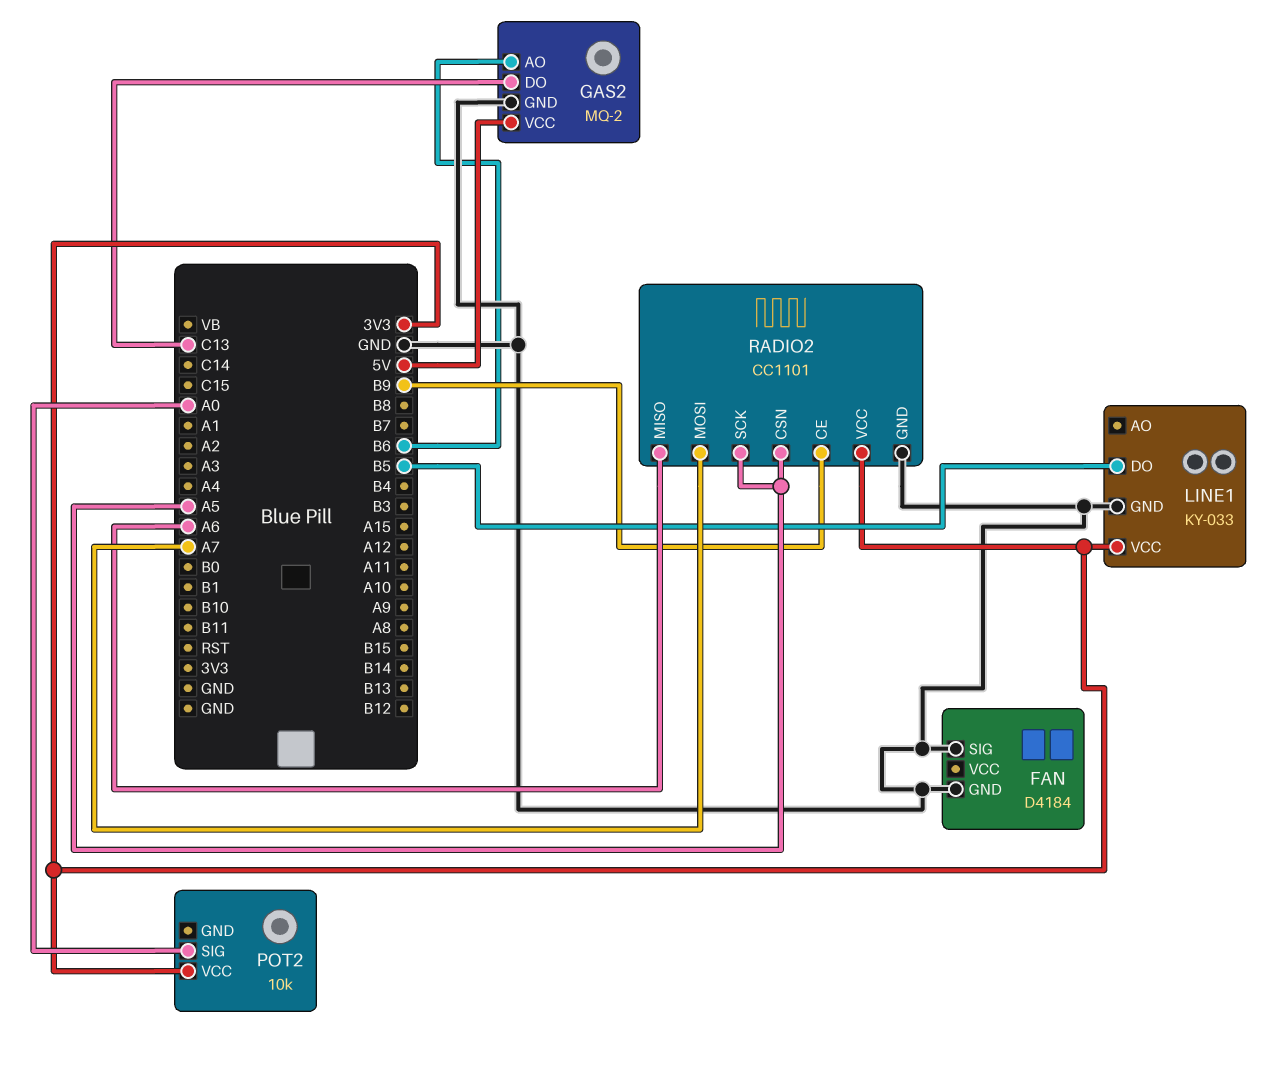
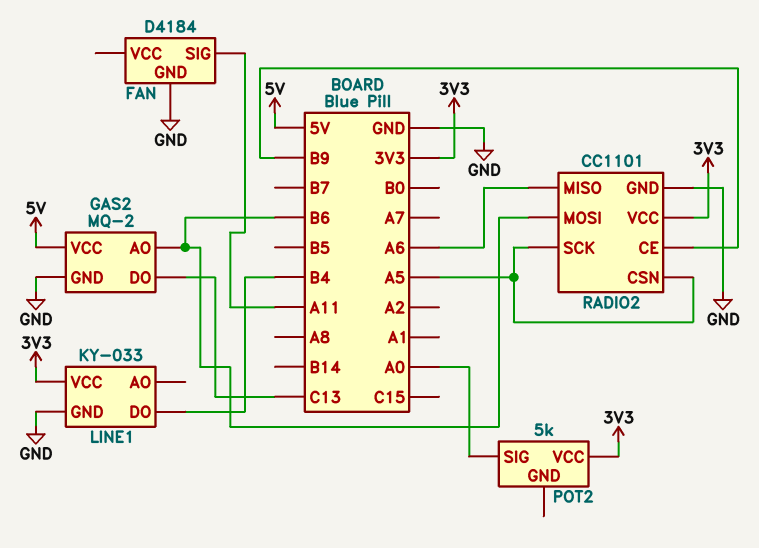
FAN pin SIG: GND -> A11
LINE1 pin DO: B5 -> B4
POT2: 10k -> 5k
RADIO2 pin MOSI: A7 -> B6

